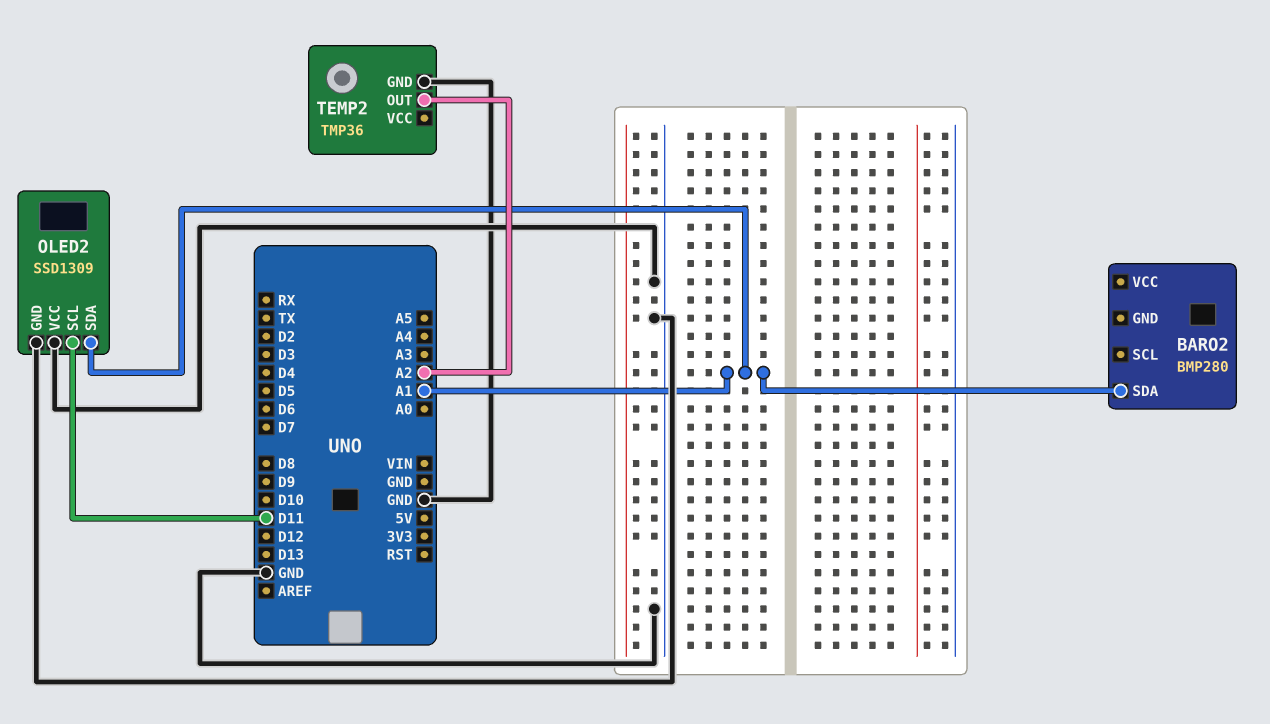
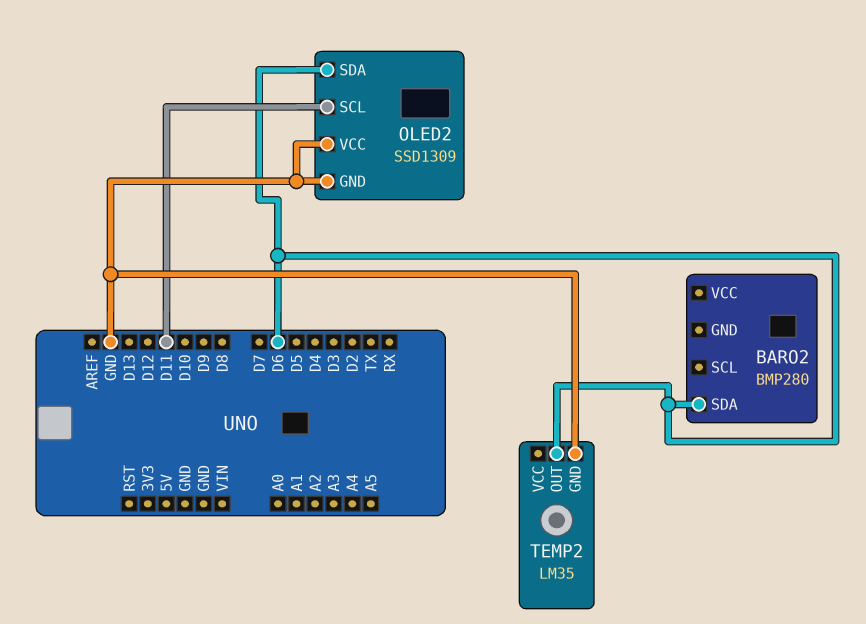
BARO2 pin SDA: A1 -> D6
OLED2 pin SDA: A1 -> D6
TEMP2: TMP36 -> LM35
TEMP2 pin OUT: A2 -> D6

